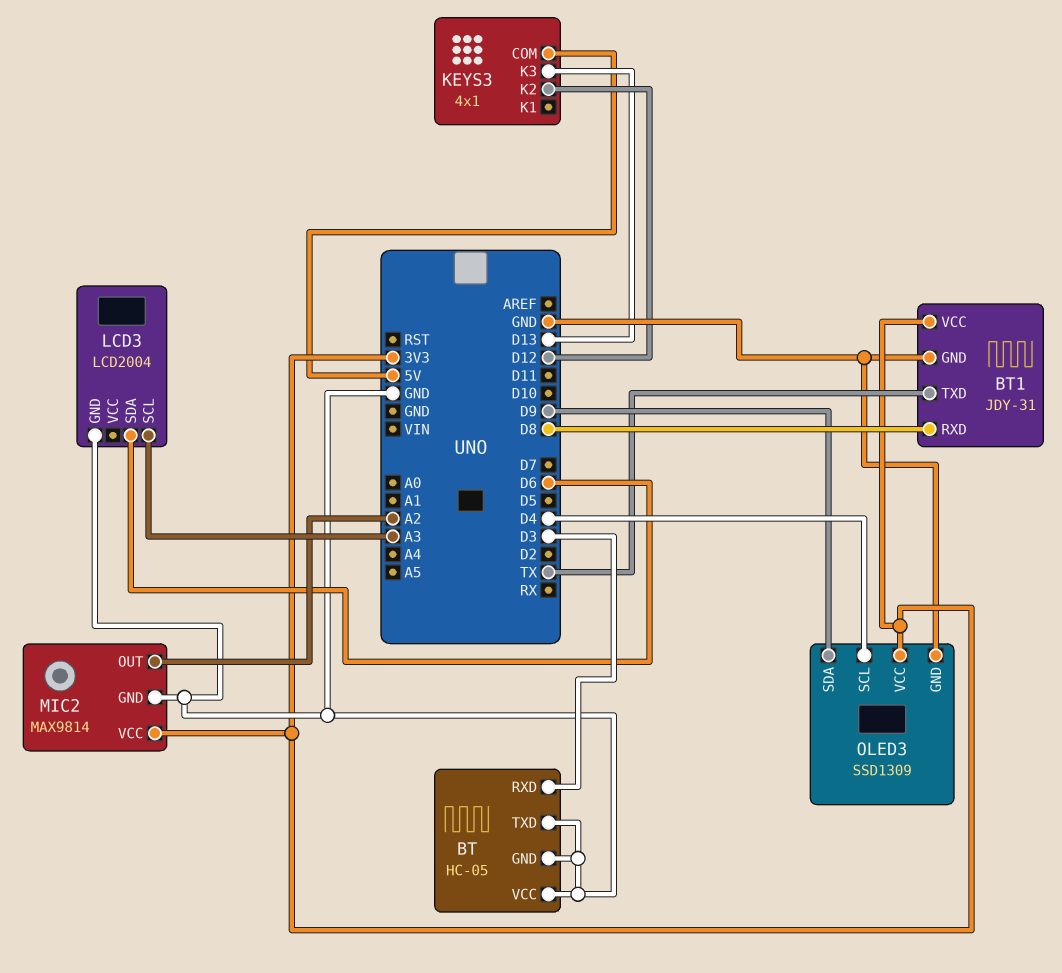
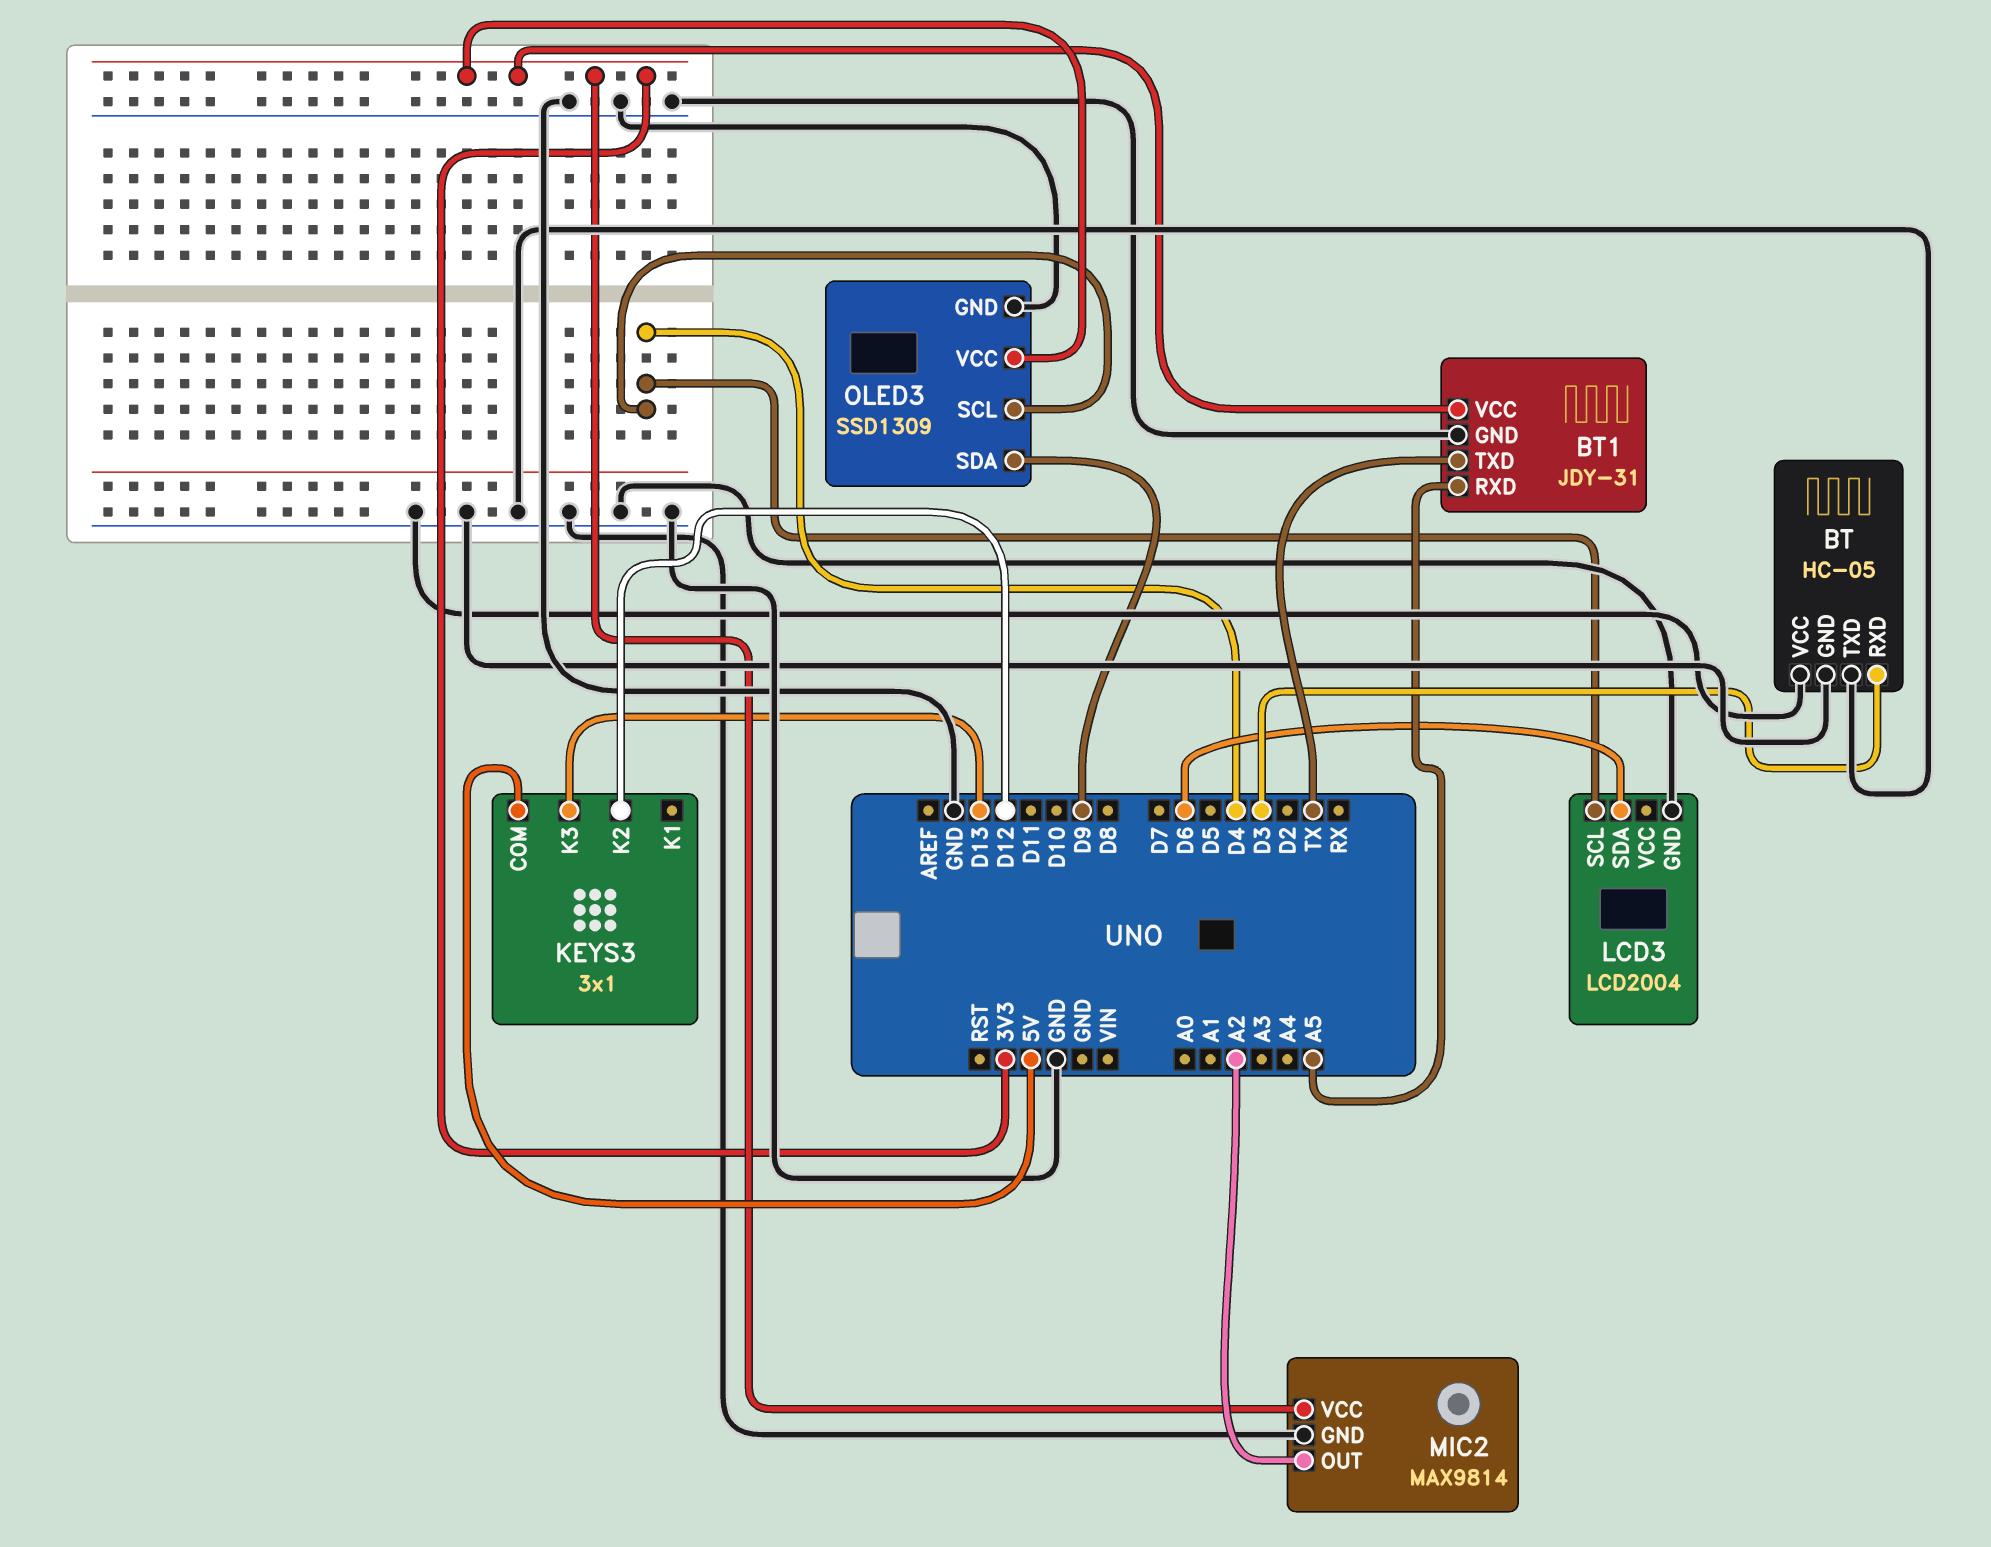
BT1 pin RXD: D8 -> A5
KEYS3: 4x1 -> 3x1
LCD3 pin SCL: A3 -> D4

